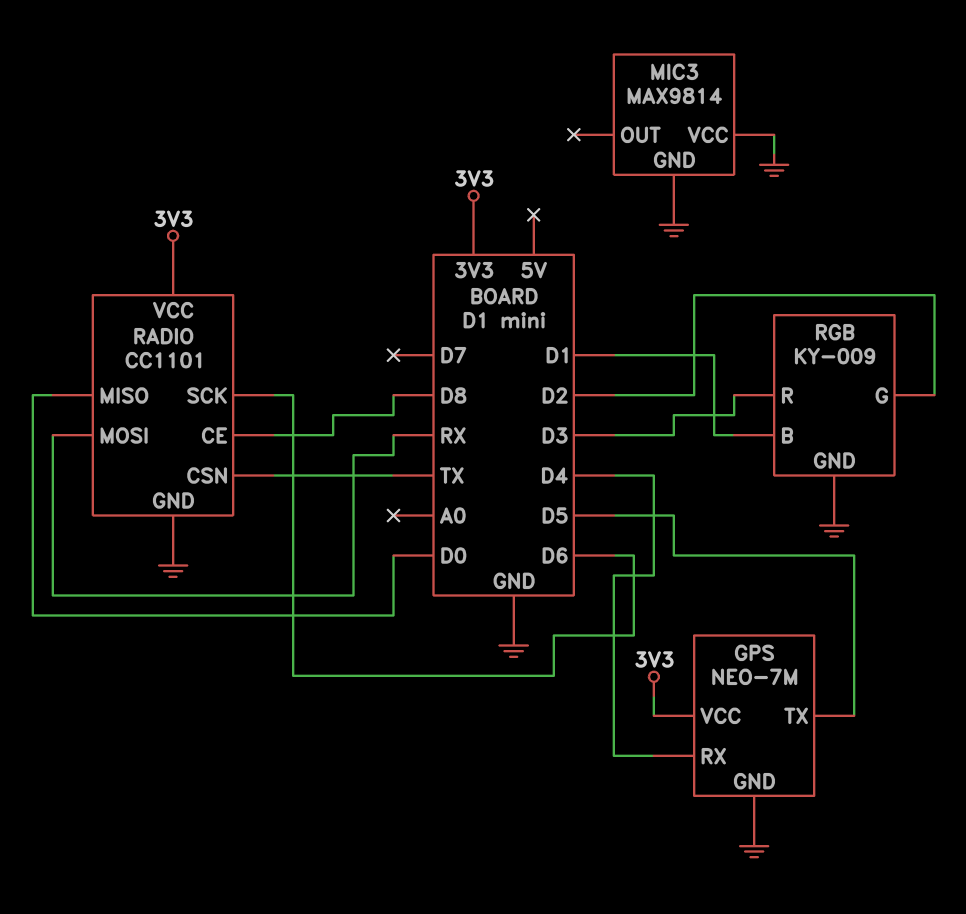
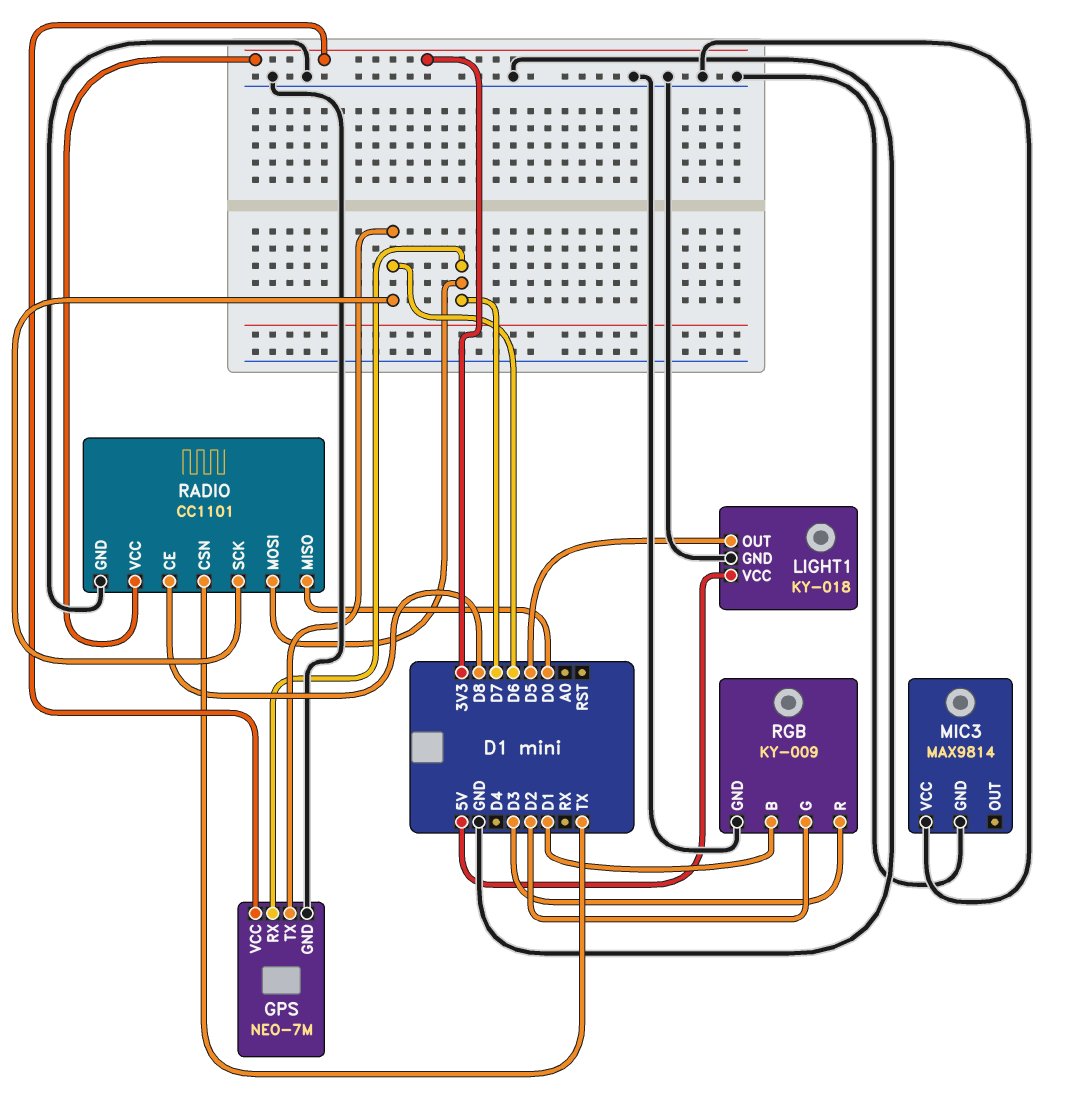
GPS pin RX: D4 -> D7
GPS pin TX: D5 -> D6
LIGHT1: none -> KY-018
LIGHT1 pin GND: none -> GND
LIGHT1 pin OUT: none -> D5
LIGHT1 pin VCC: none -> 5V
RADIO pin MOSI: RX -> D7

